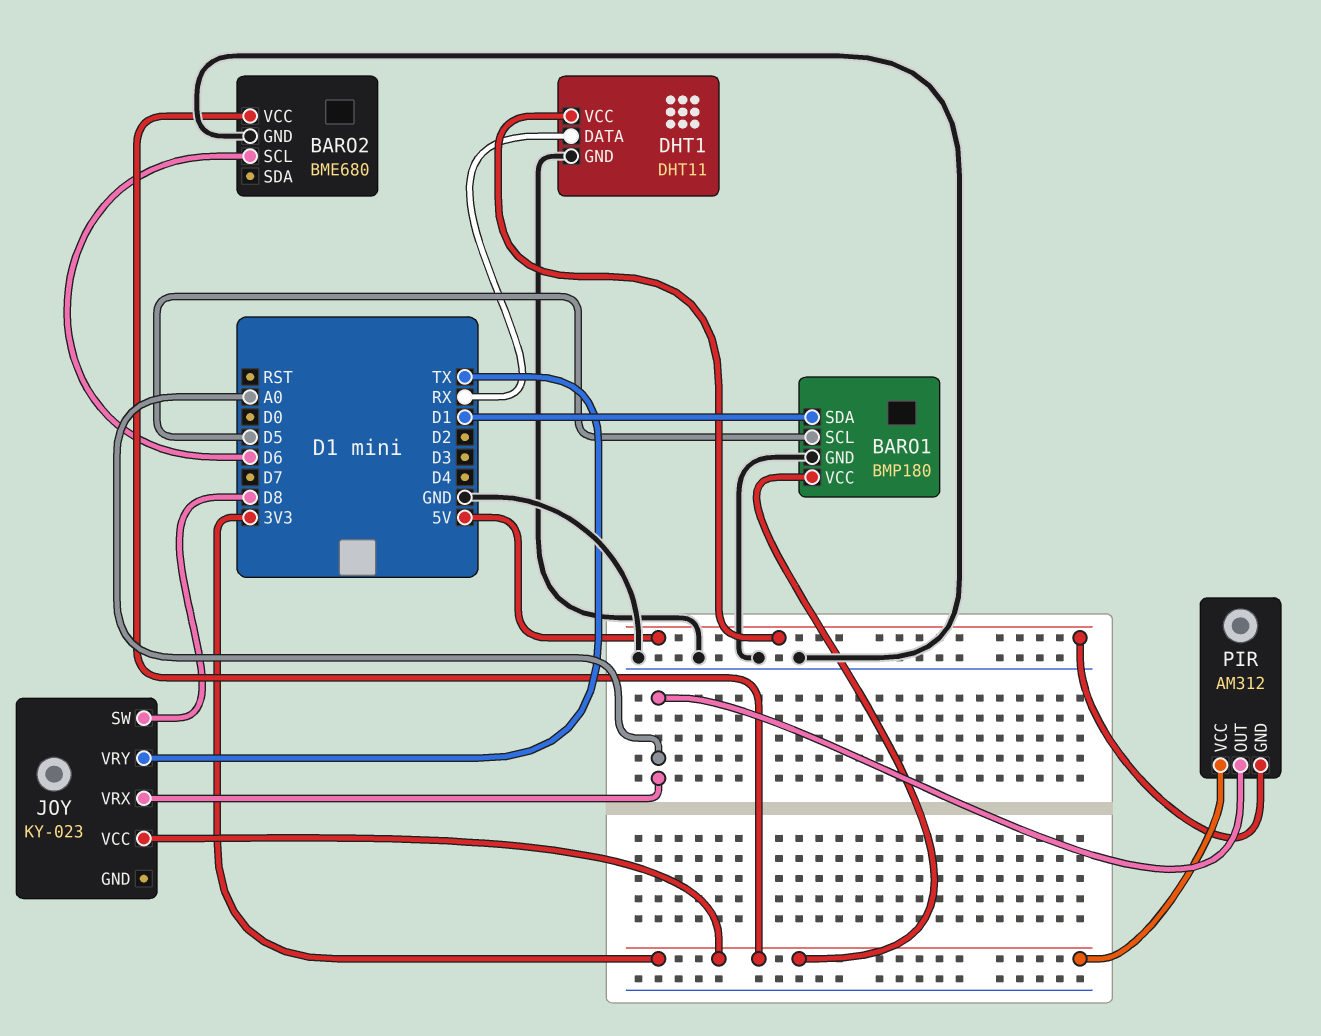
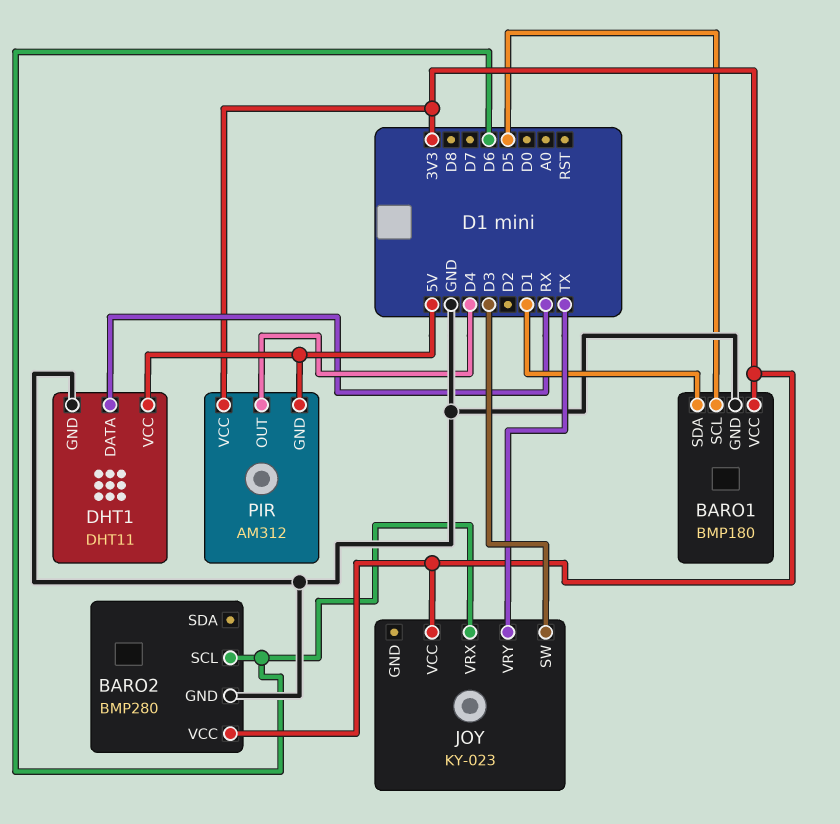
BARO2: BME680 -> BMP280
JOY pin SW: D8 -> D3
JOY pin VRX: A0 -> D6
PIR pin OUT: A0 -> D4

